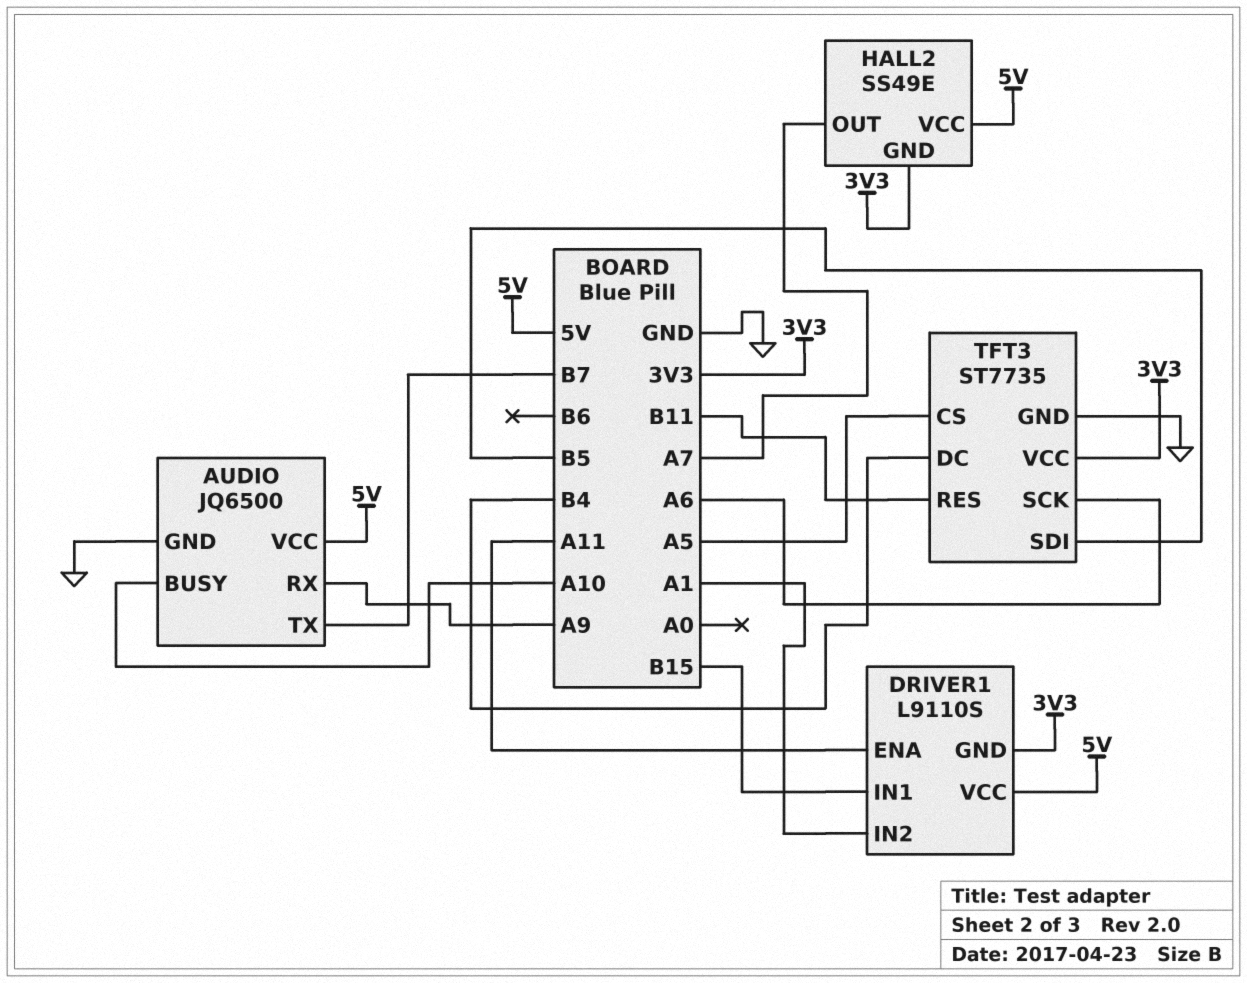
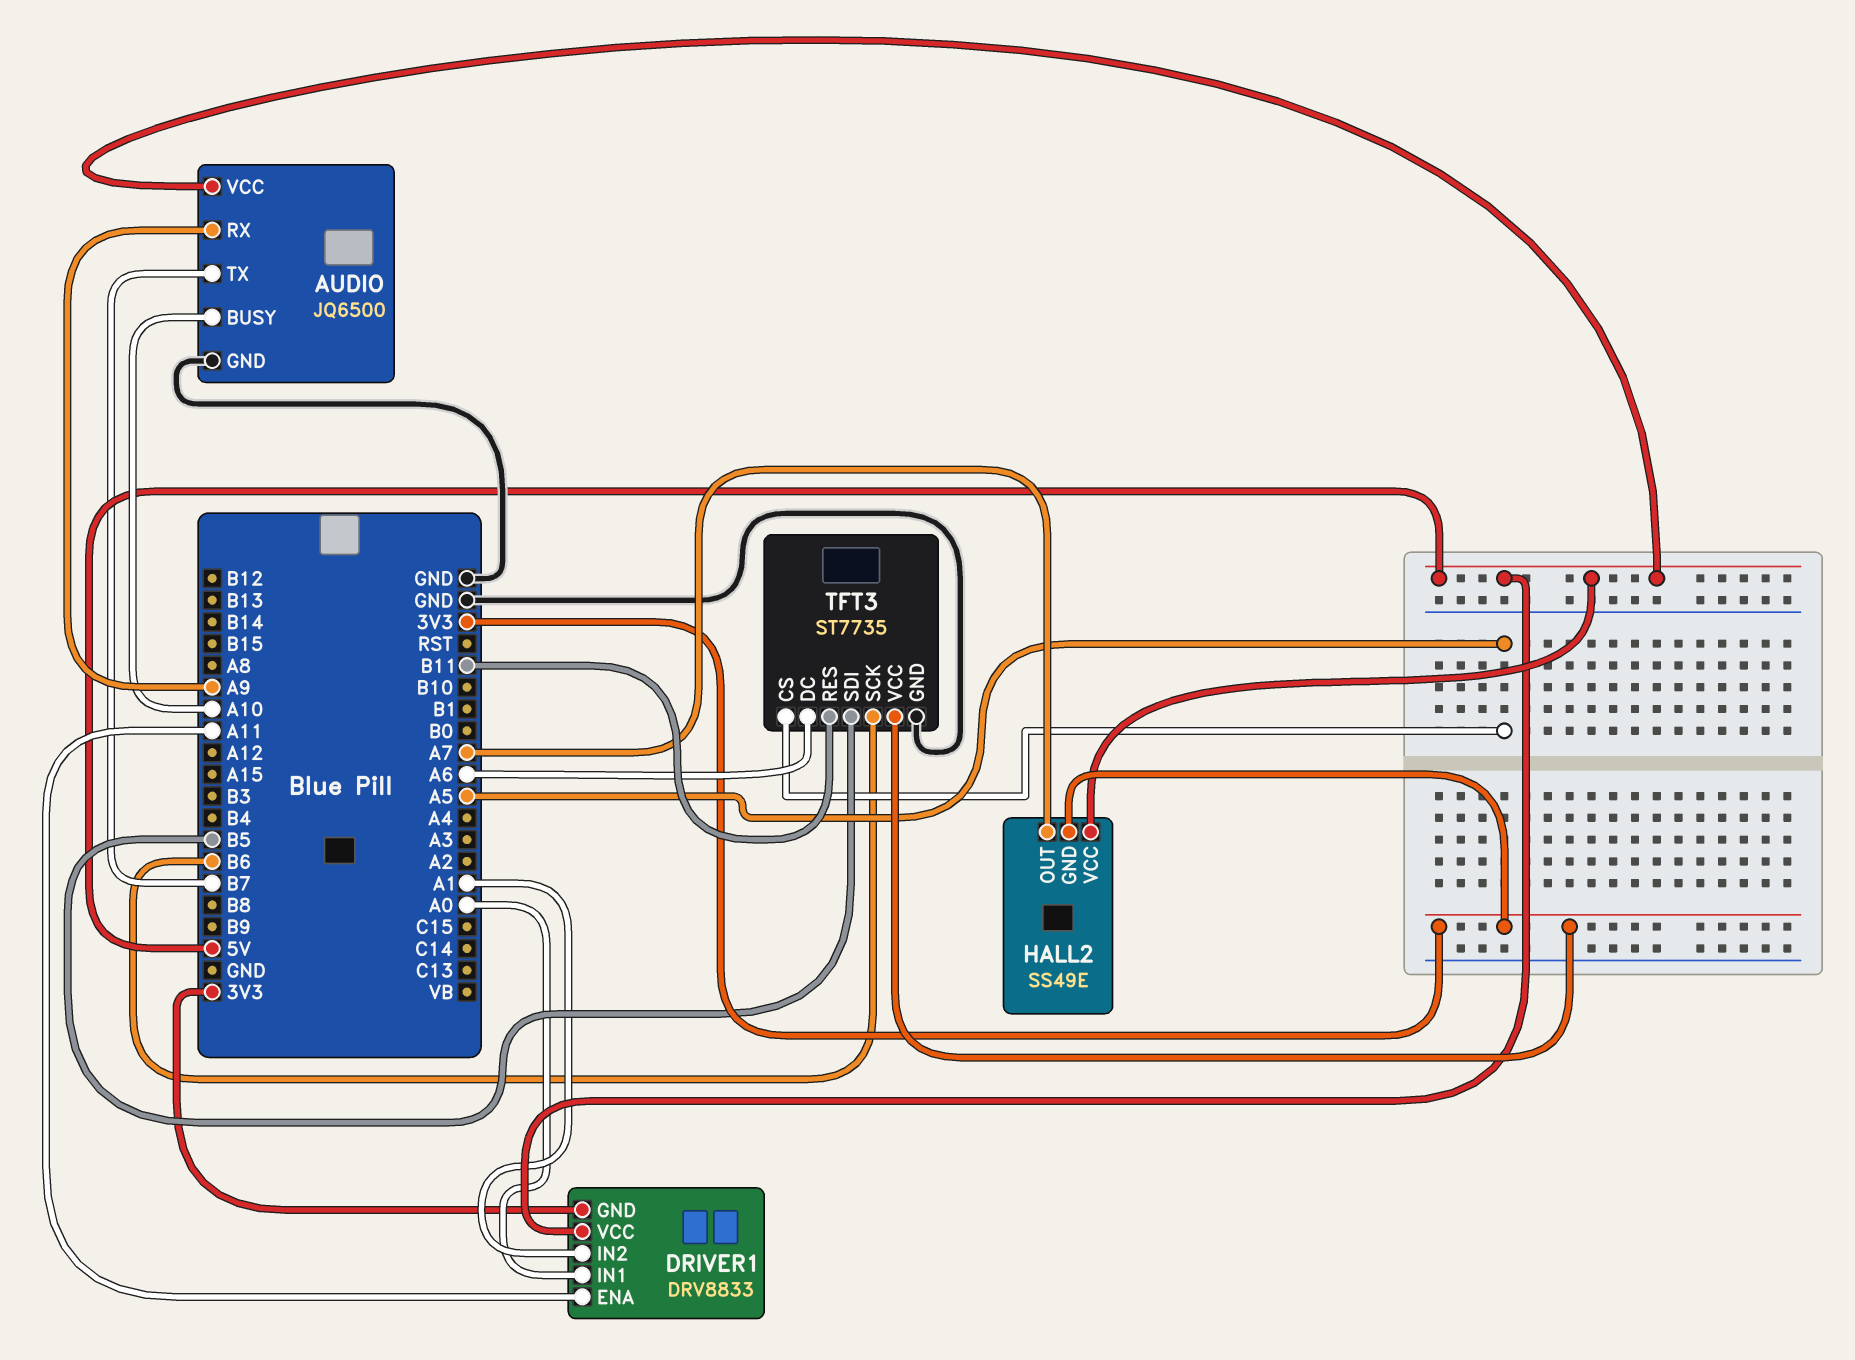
DRIVER1: L9110S -> DRV8833
DRIVER1 pin IN1: B15 -> A0
TFT3 pin DC: B4 -> A6
TFT3 pin SCK: A6 -> B6

